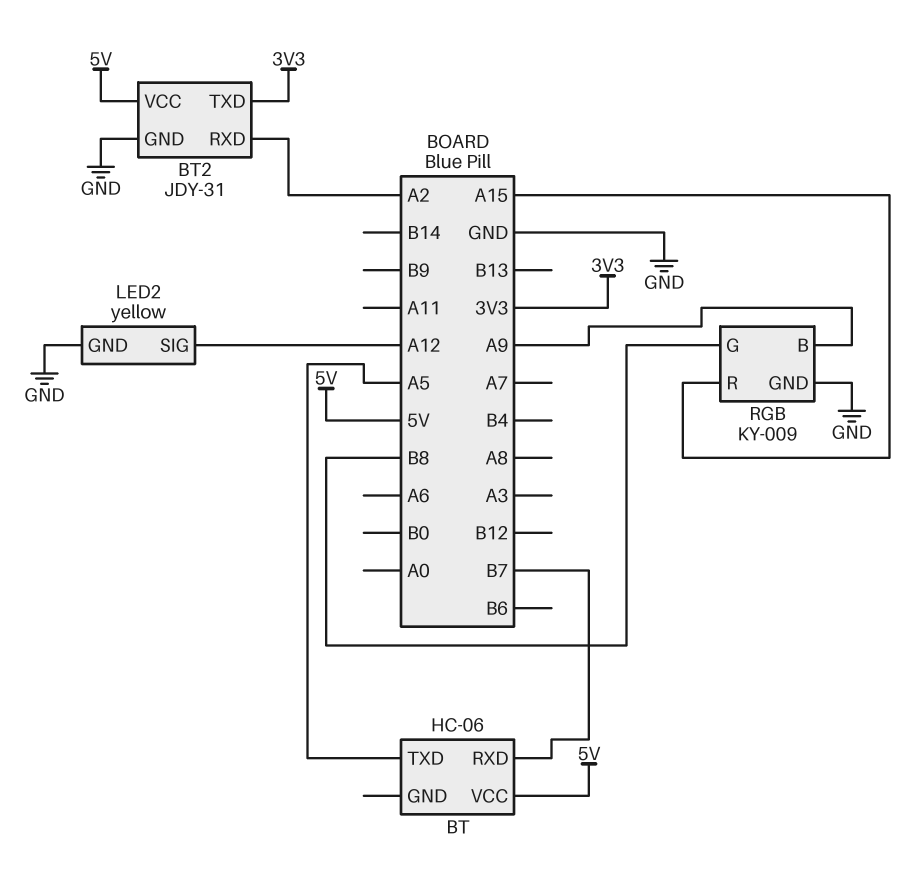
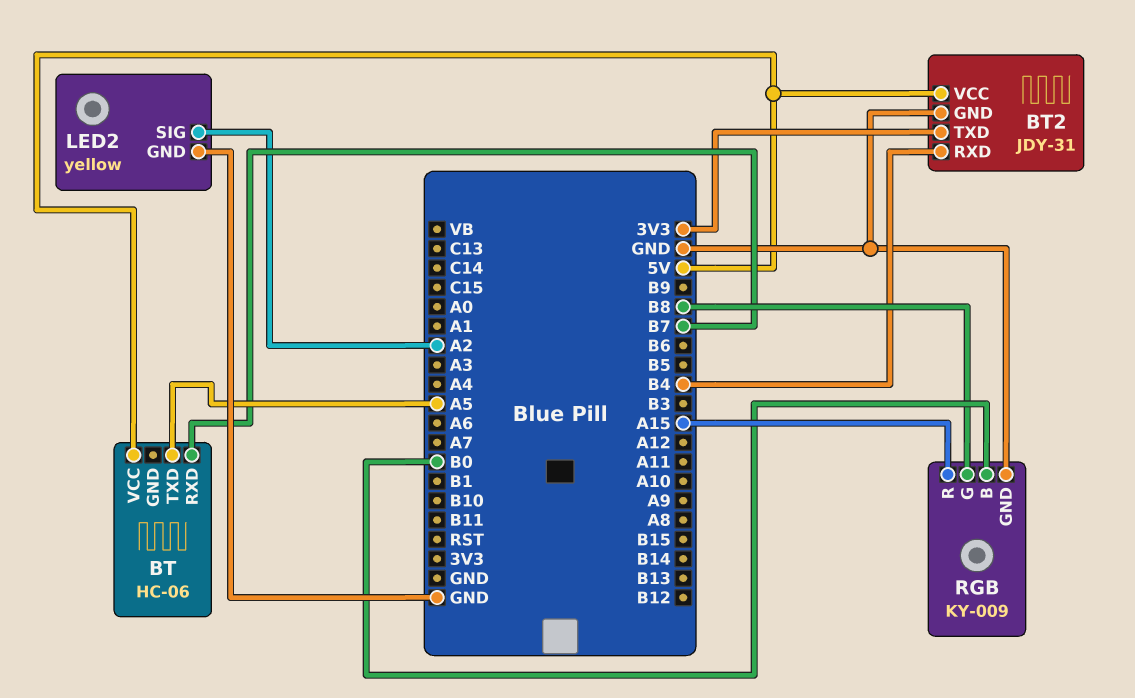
BT2 pin RXD: A2 -> B4
LED2 pin SIG: A12 -> A2
RGB pin B: A9 -> B0

